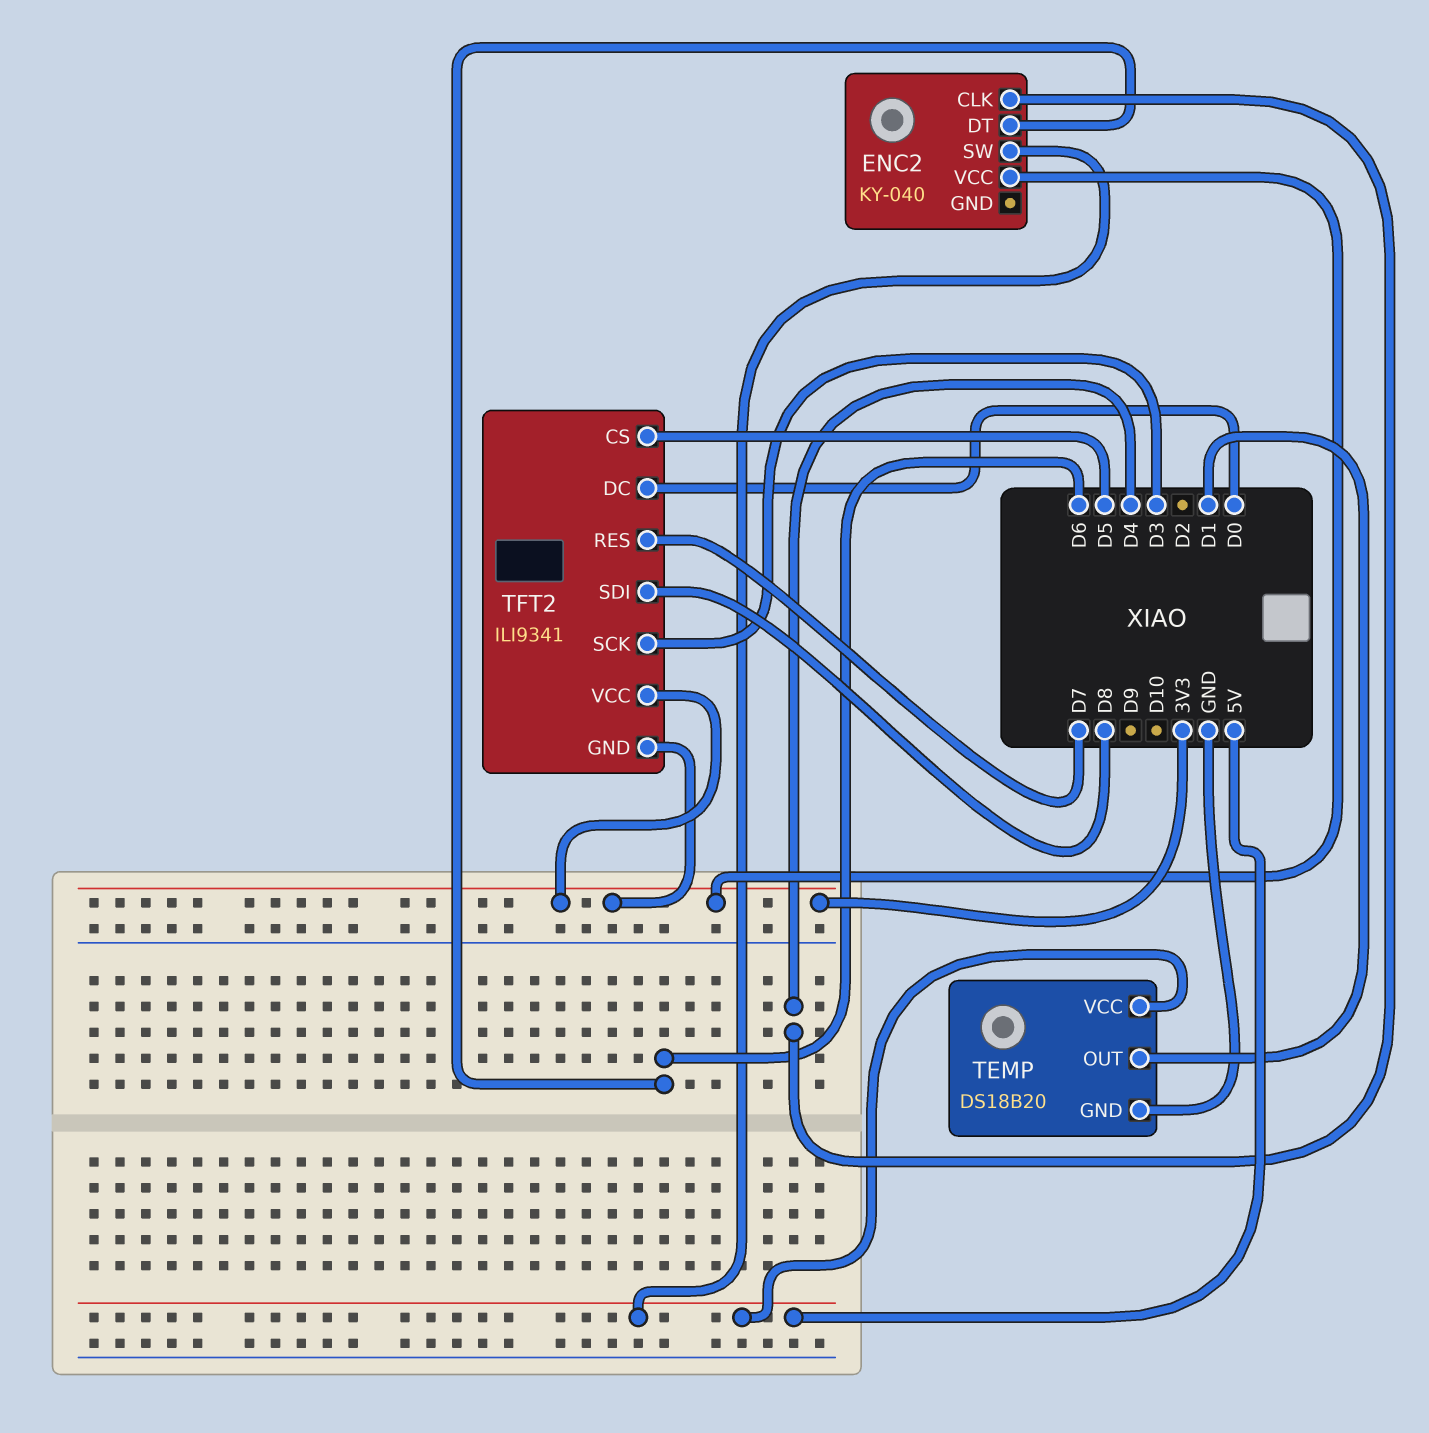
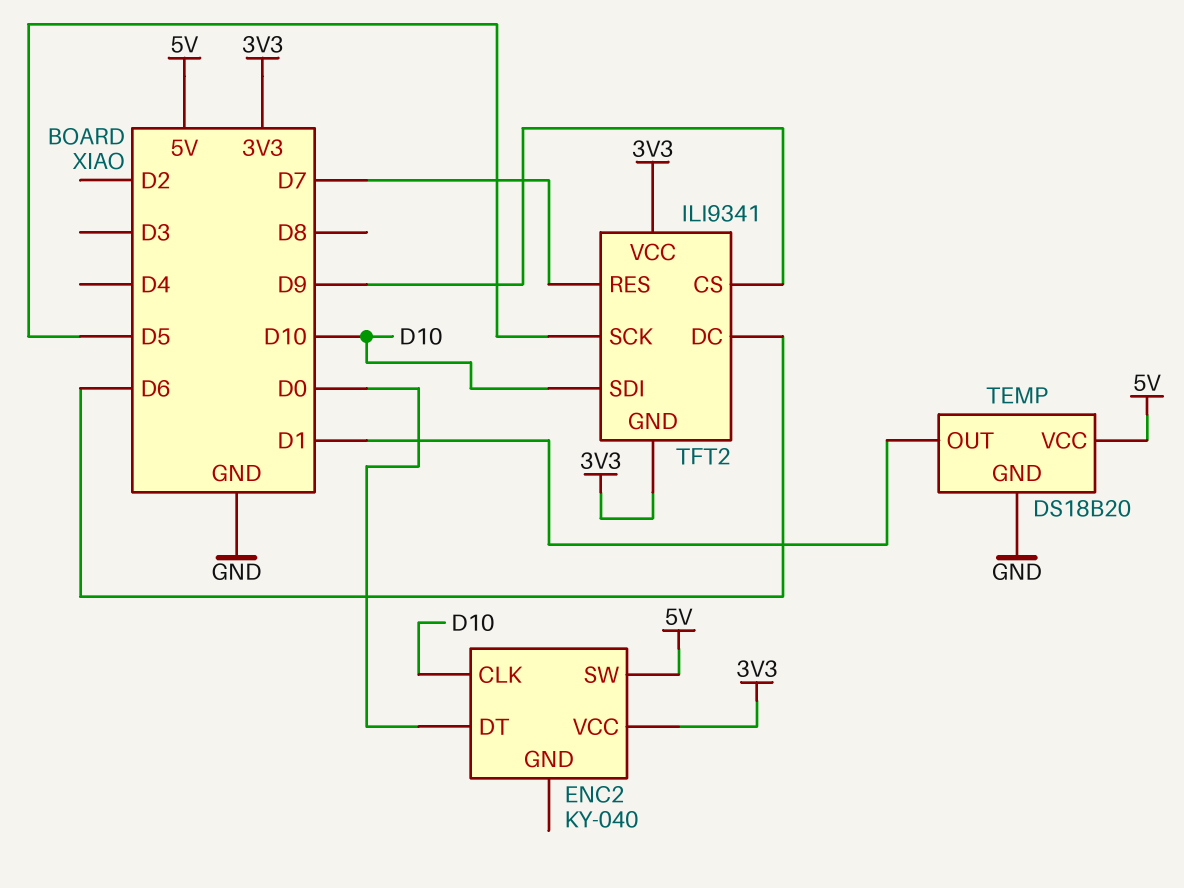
ENC2 pin CLK: D4 -> D10
ENC2 pin DT: D6 -> D0
TFT2 pin CS: D5 -> D9
TFT2 pin DC: D0 -> D6
TFT2 pin SCK: D3 -> D5
TFT2 pin SDI: D8 -> D10

